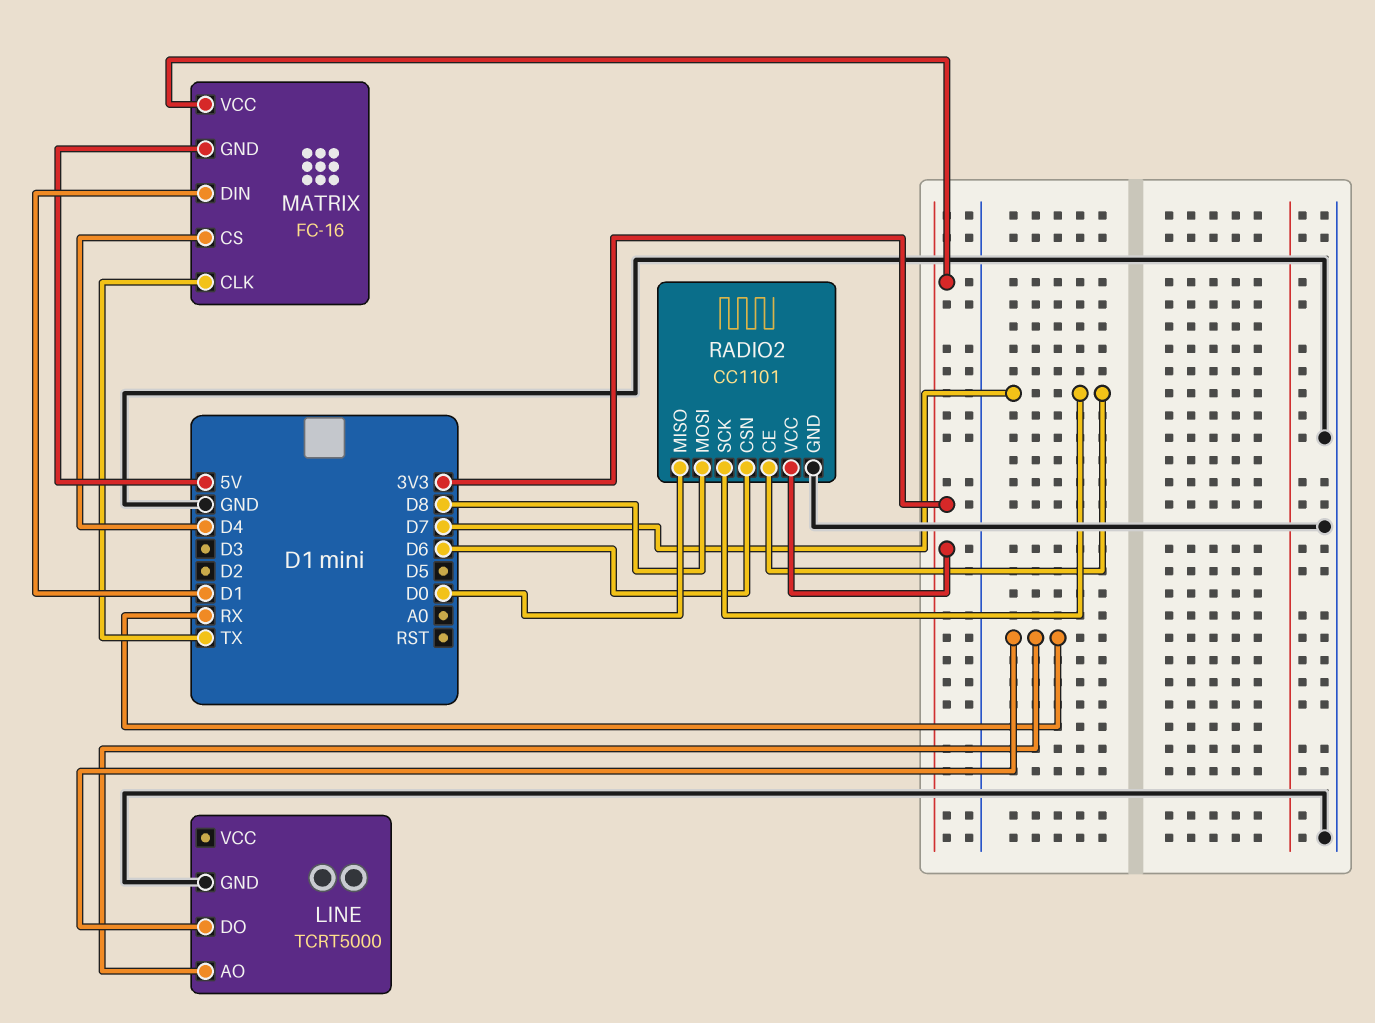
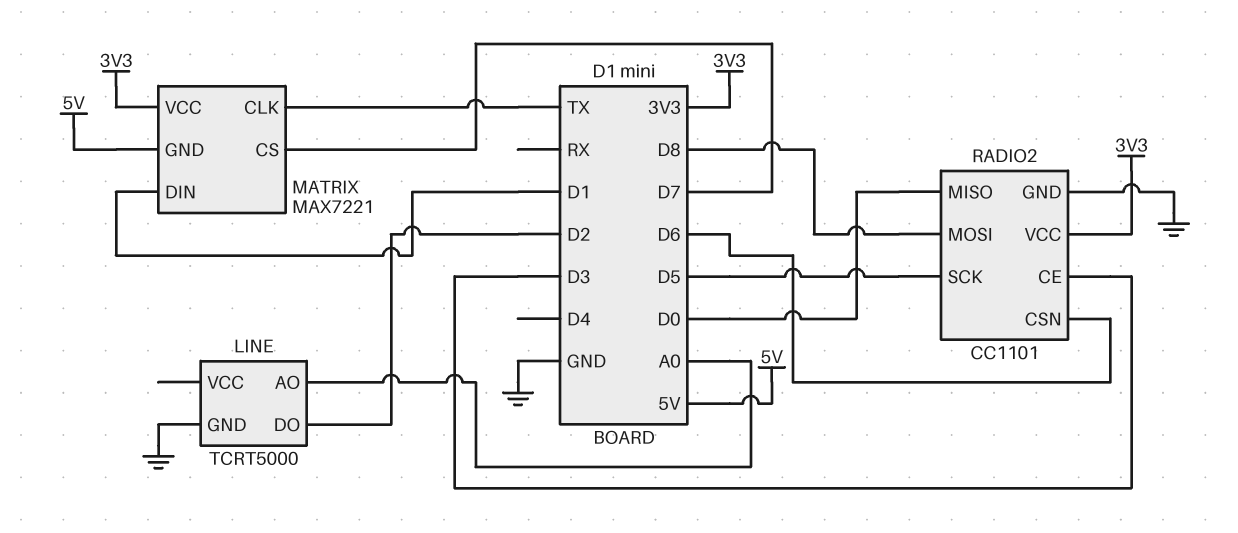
LINE pin AO: RX -> A0
LINE pin DO: RX -> D2
MATRIX: FC-16 -> MAX7221
MATRIX pin CS: D4 -> D7
RADIO2 pin CE: D7 -> D3
RADIO2 pin SCK: D7 -> D5

